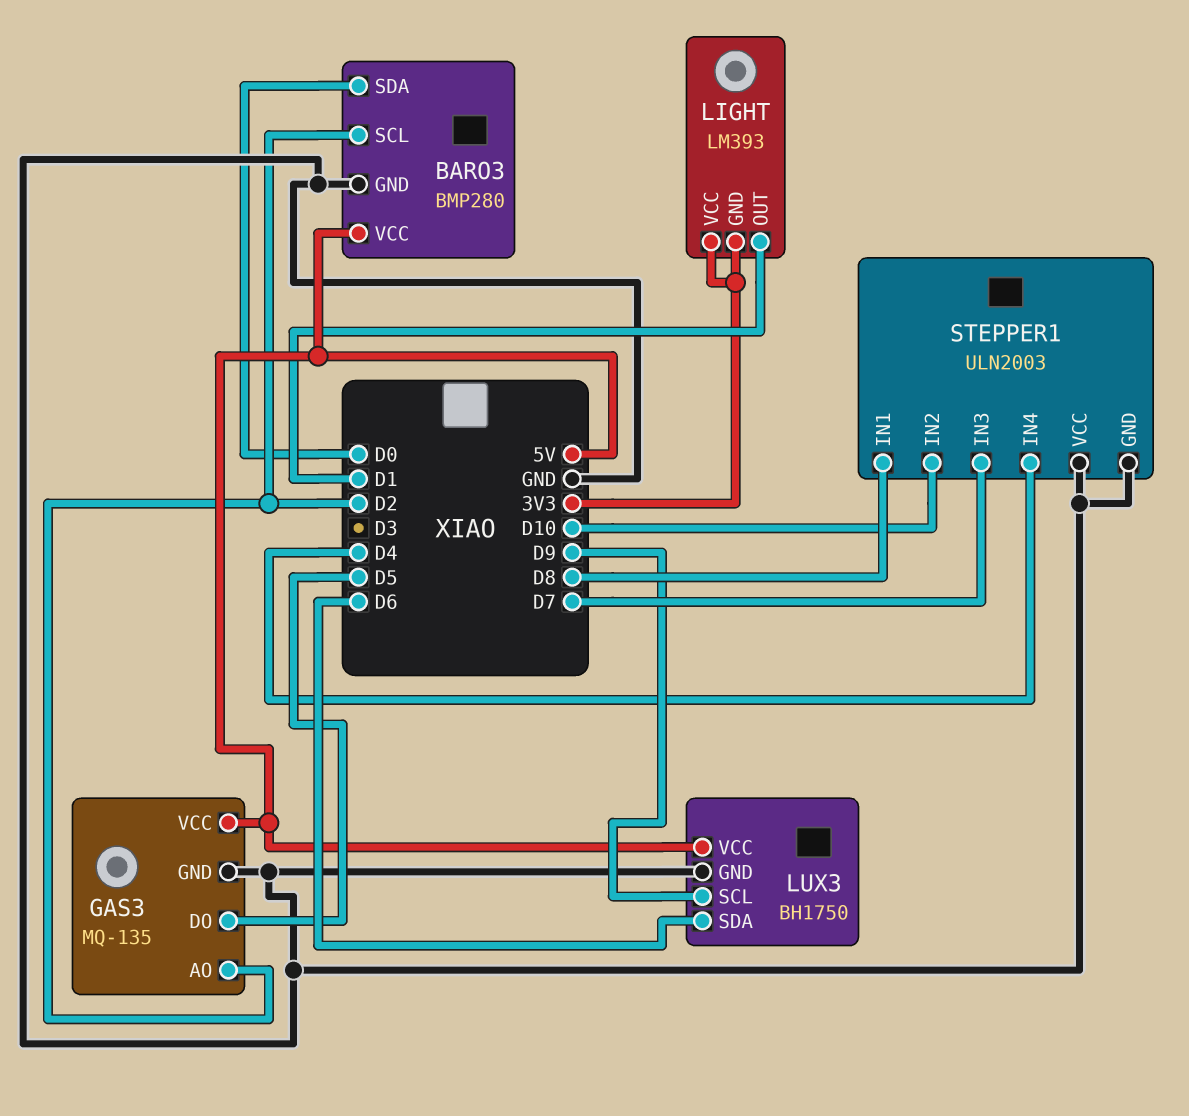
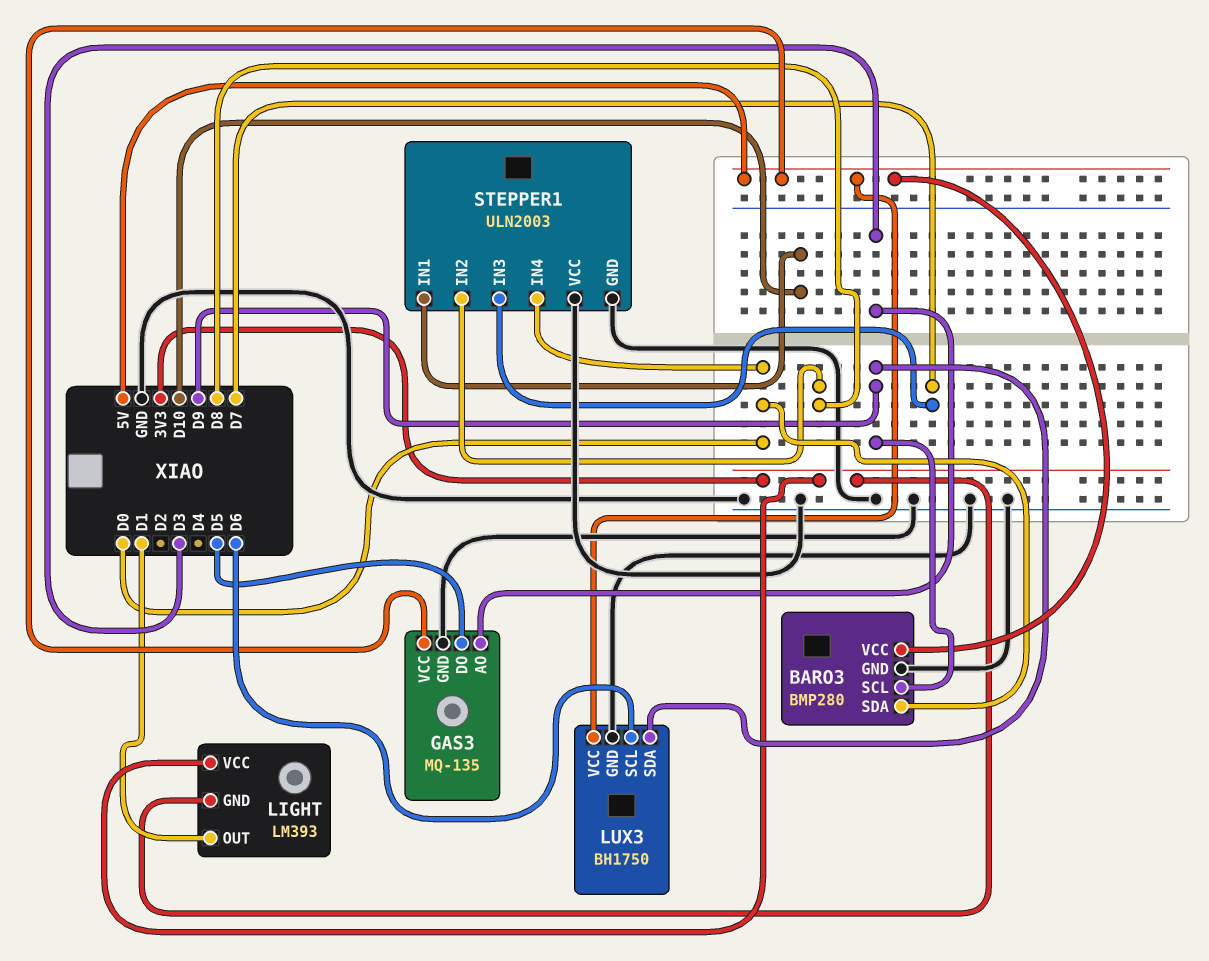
BARO3 pin SCL: D2 -> D9
GAS3 pin AO: D2 -> D3
LUX3 pin SCL: D9 -> D6
LUX3 pin SDA: D6 -> D9
STEPPER1 pin IN1: D8 -> D10
STEPPER1 pin IN2: D10 -> D8
STEPPER1 pin IN4: D4 -> D0

